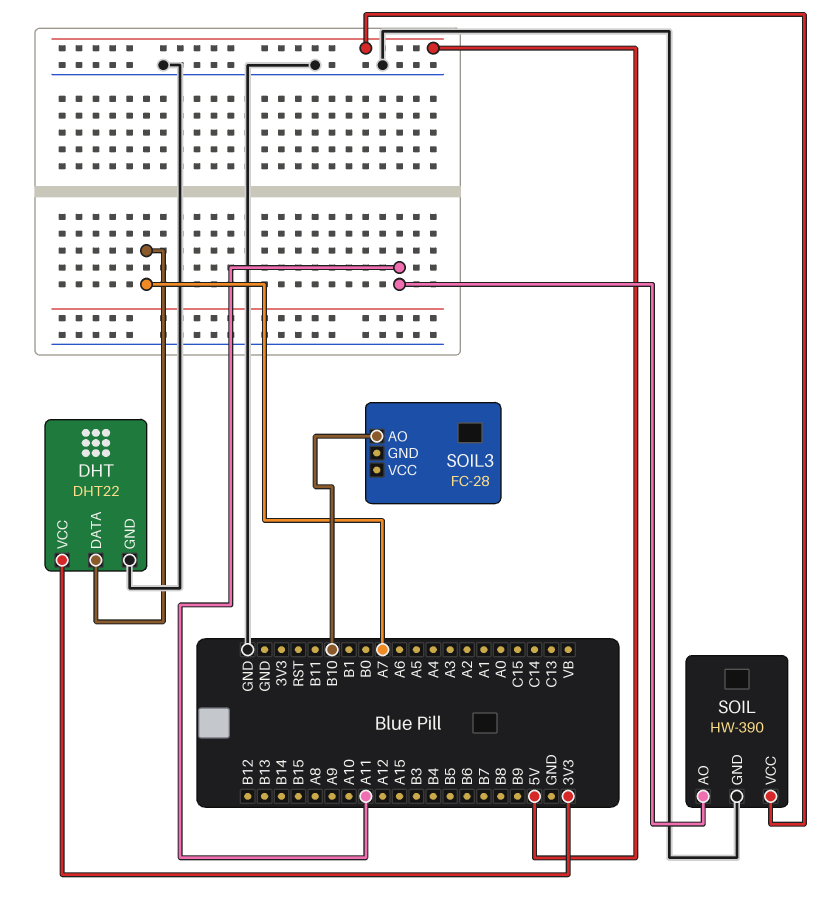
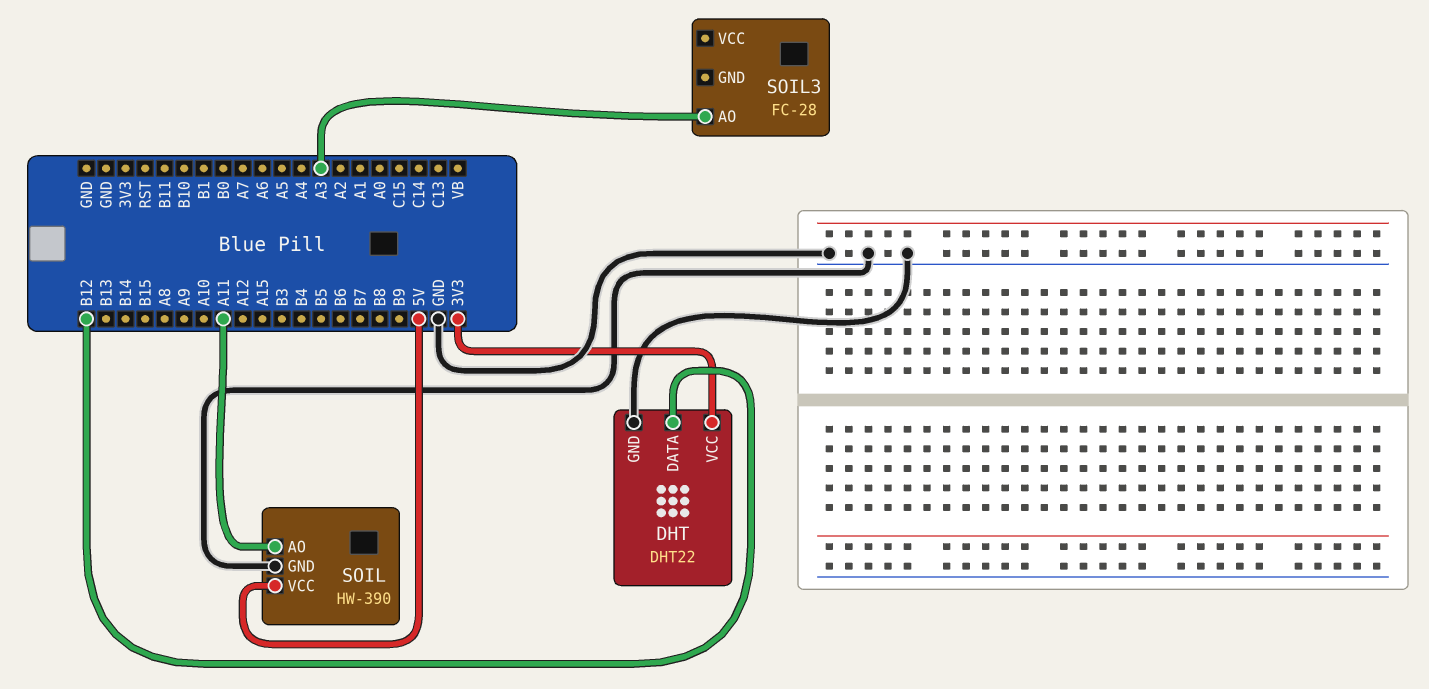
DHT pin DATA: A7 -> B12
SOIL3 pin AO: B10 -> A3

